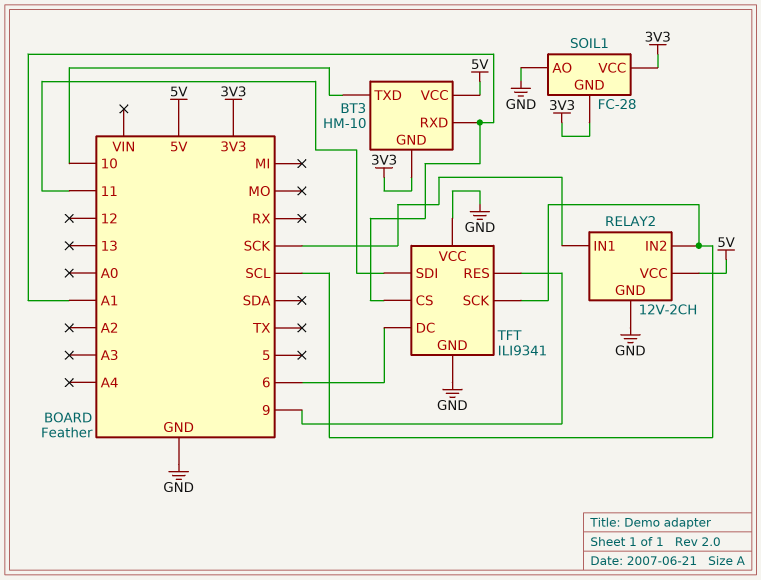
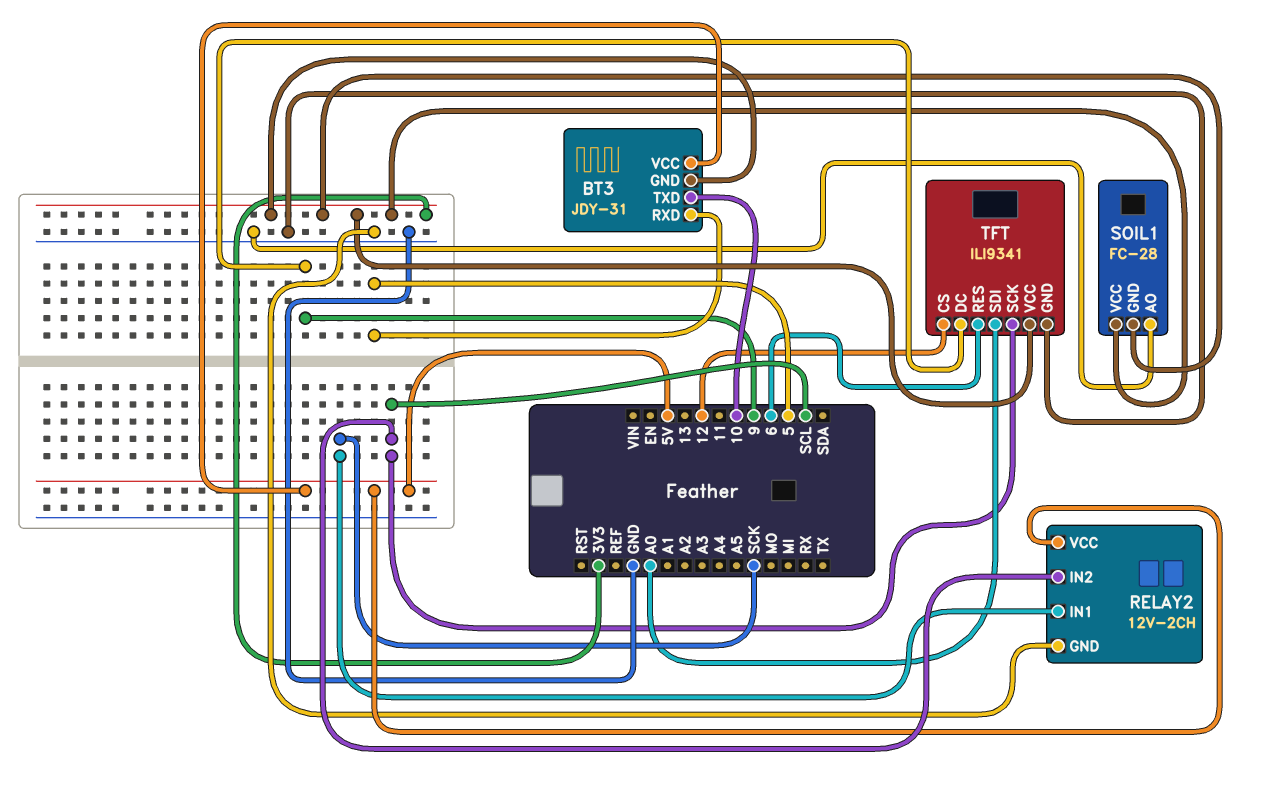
BT3: HM-10 -> JDY-31
BT3 pin RXD: A1 -> 5
TFT pin CS: A1 -> 12
TFT pin DC: 6 -> 9
TFT pin RES: 9 -> 6
TFT pin SDI: 11 -> A0
TFT pin VCC: GND -> 3V3

